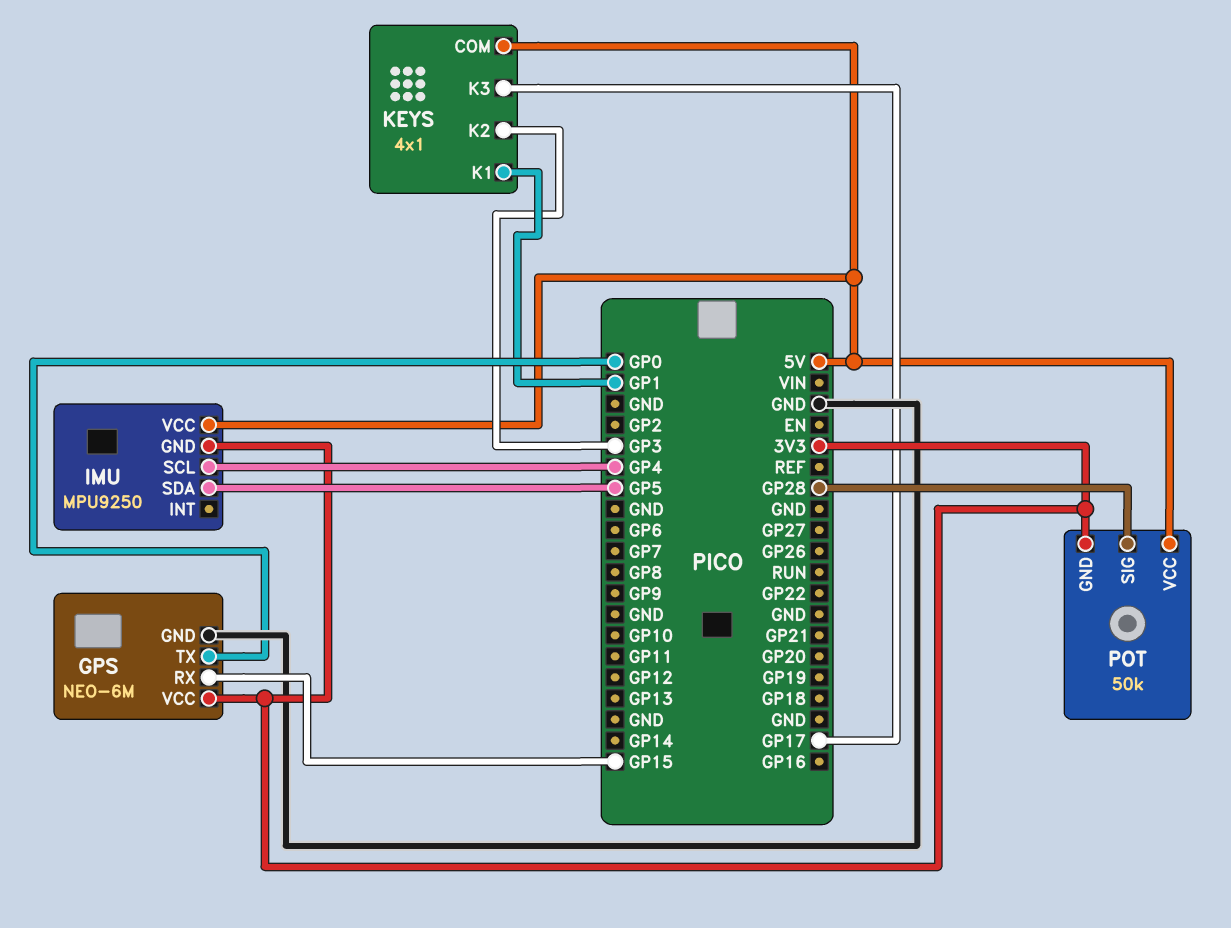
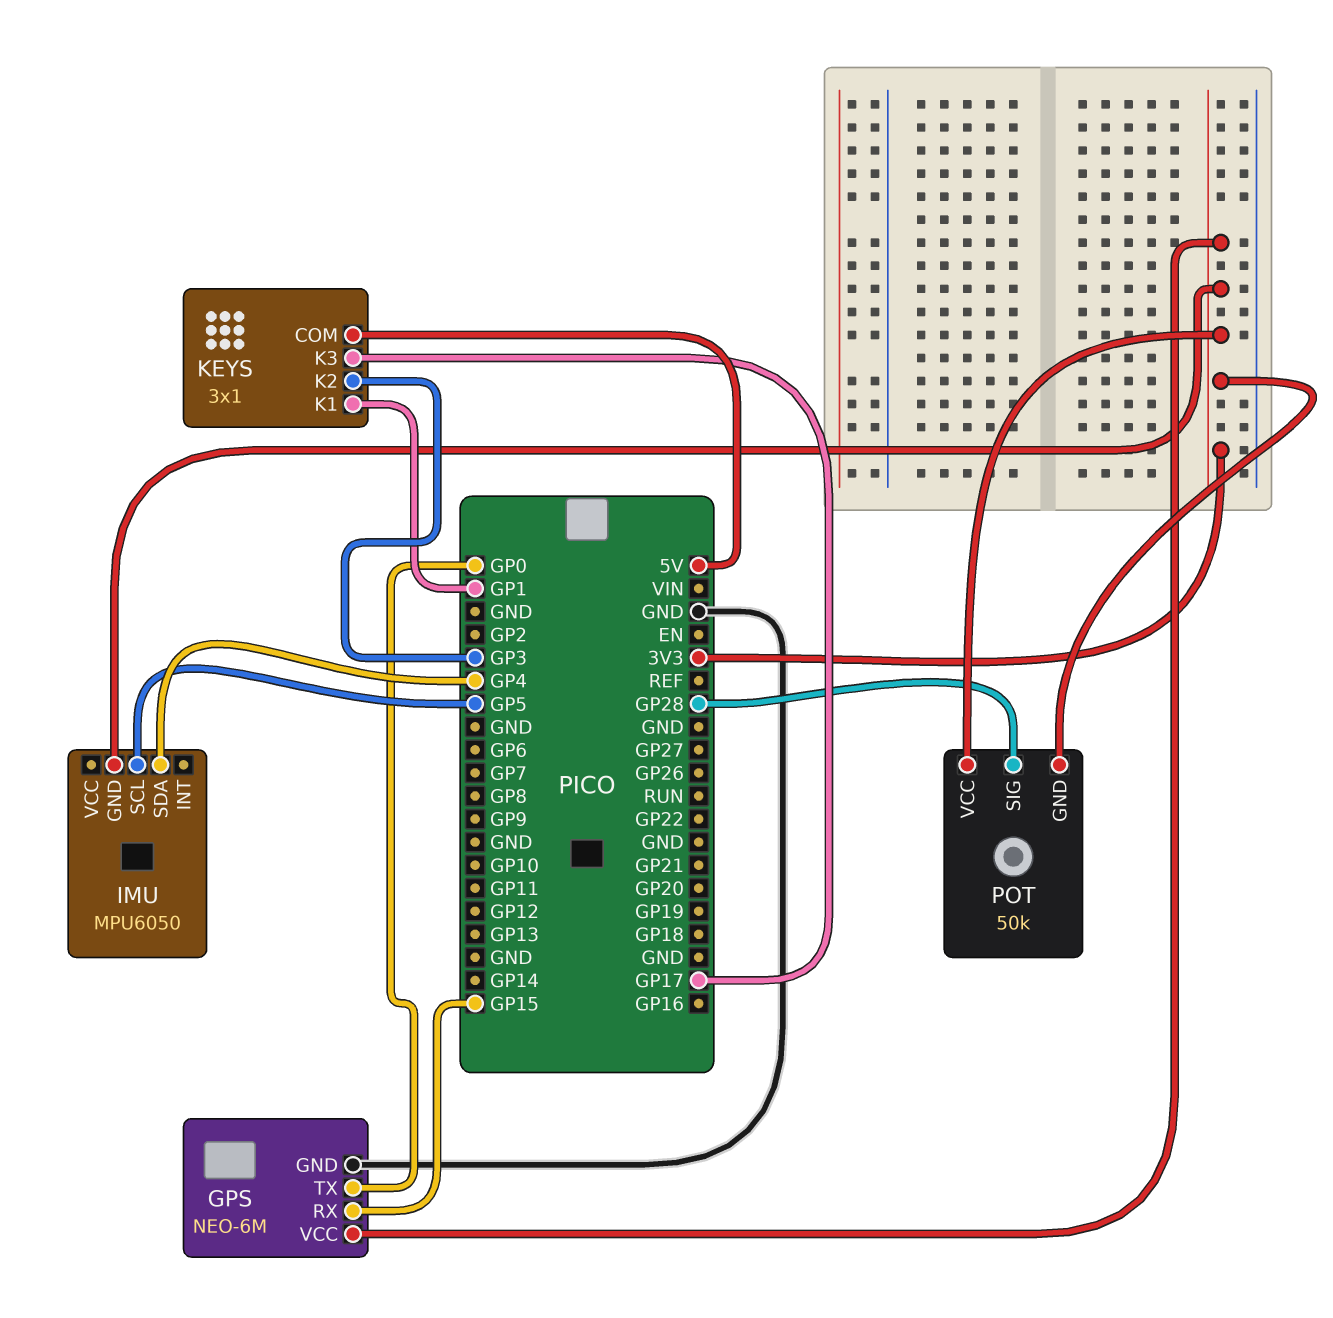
IMU: MPU9250 -> MPU6050
IMU pin SCL: GP4 -> GP5
IMU pin SDA: GP5 -> GP4
IMU pin VCC: 5V -> none
KEYS: 4x1 -> 3x1
POT pin VCC: 5V -> 3V3

